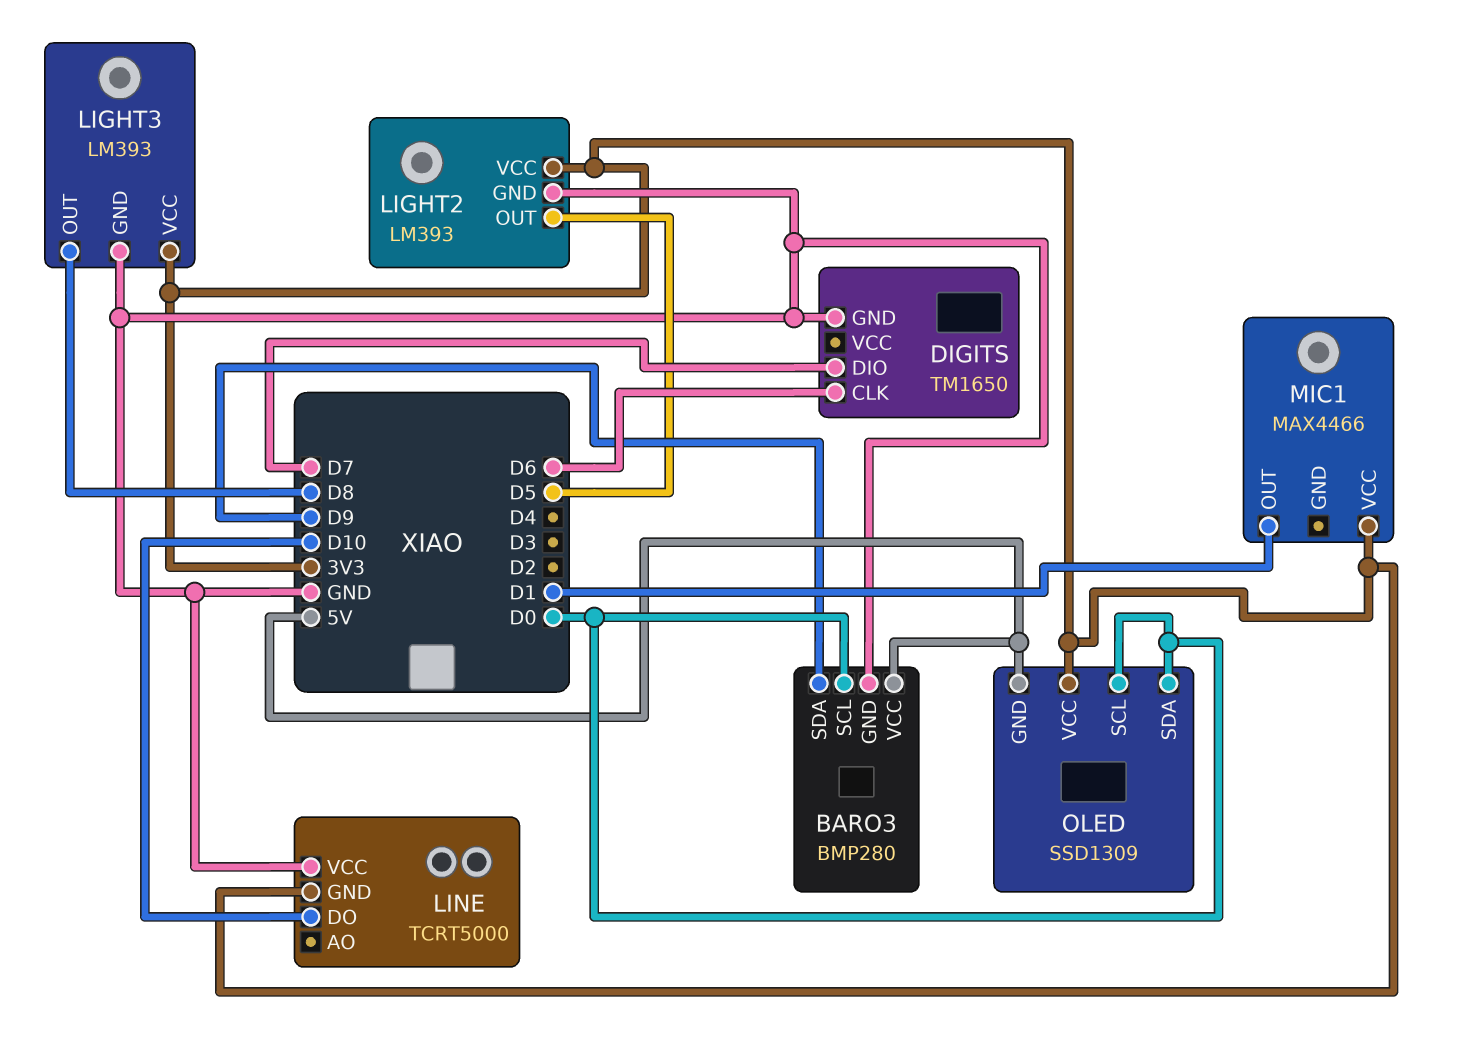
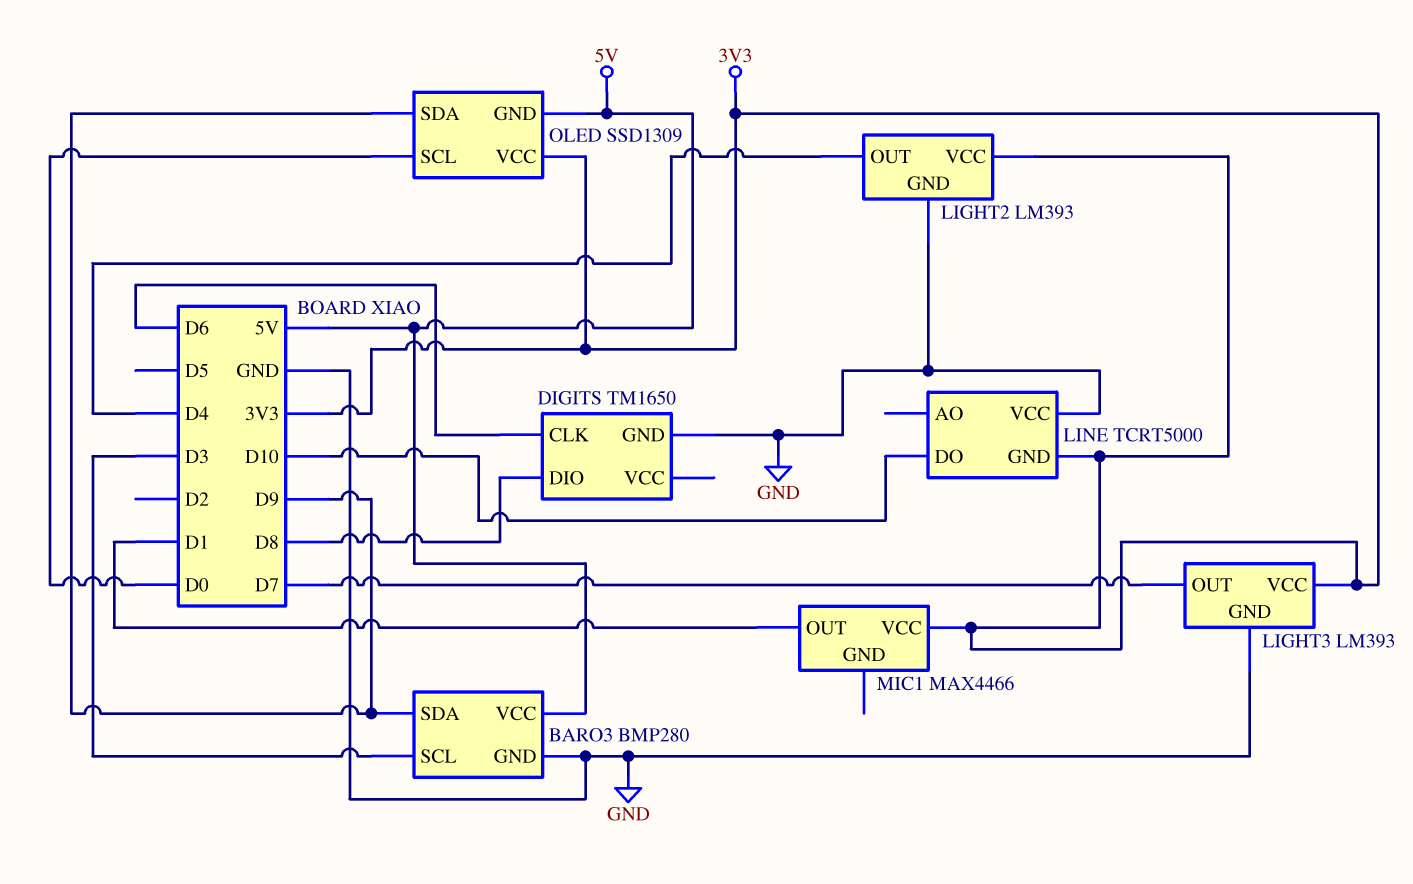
BARO3 pin SCL: D0 -> D3
DIGITS pin DIO: D7 -> D8
LIGHT2 pin OUT: D5 -> D4
LIGHT3 pin OUT: D8 -> D7
OLED pin SDA: D0 -> D9

